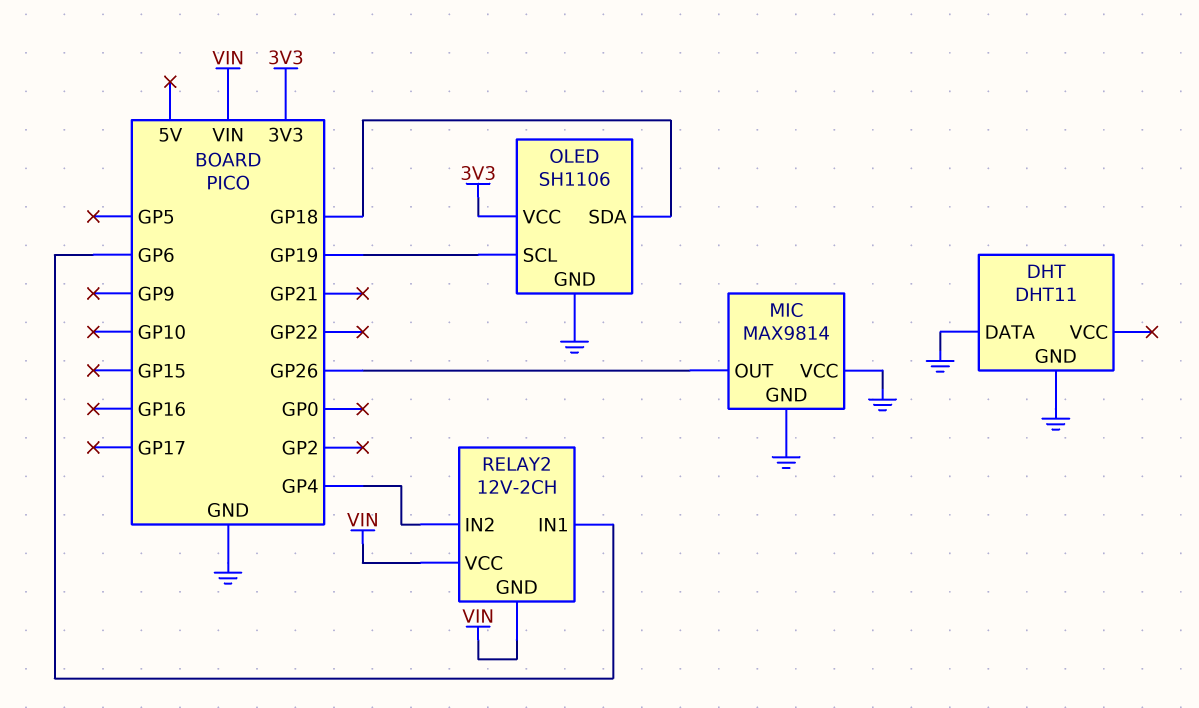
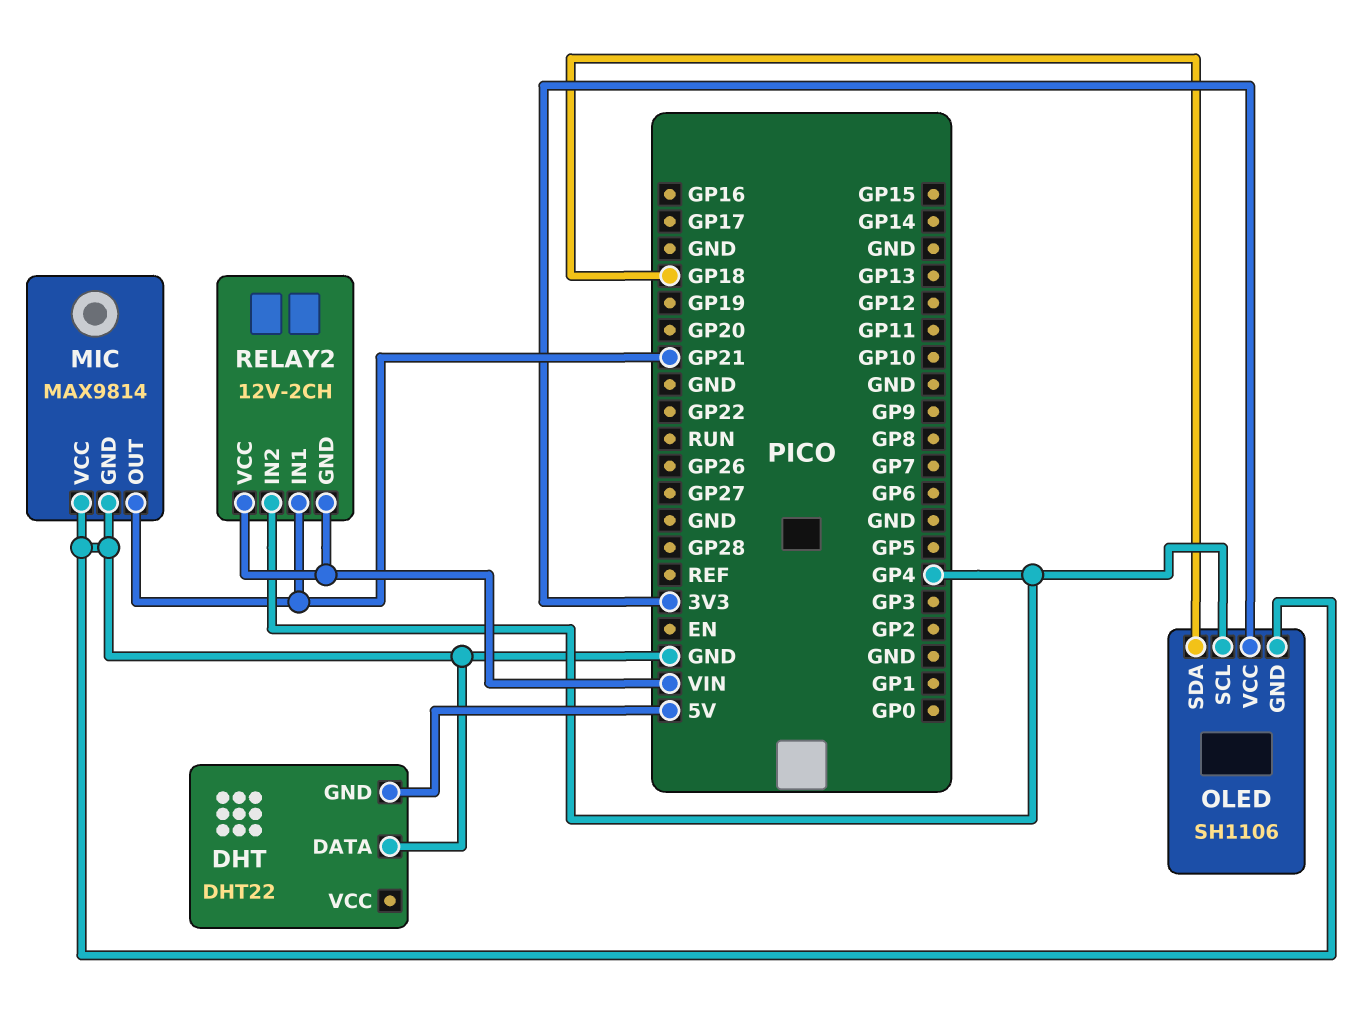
DHT: DHT11 -> DHT22
DHT pin GND: GND -> 5V
MIC pin OUT: GP26 -> GP21
OLED pin SCL: GP19 -> GP4
RELAY2 pin IN1: GP6 -> GP21

